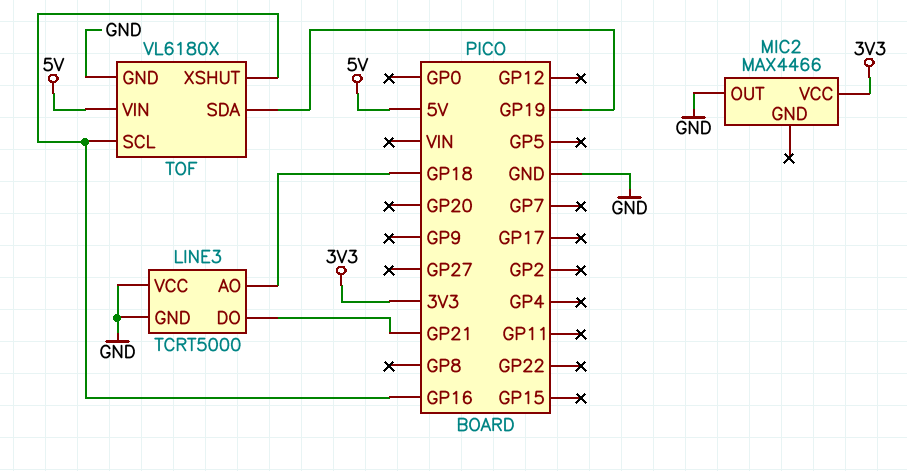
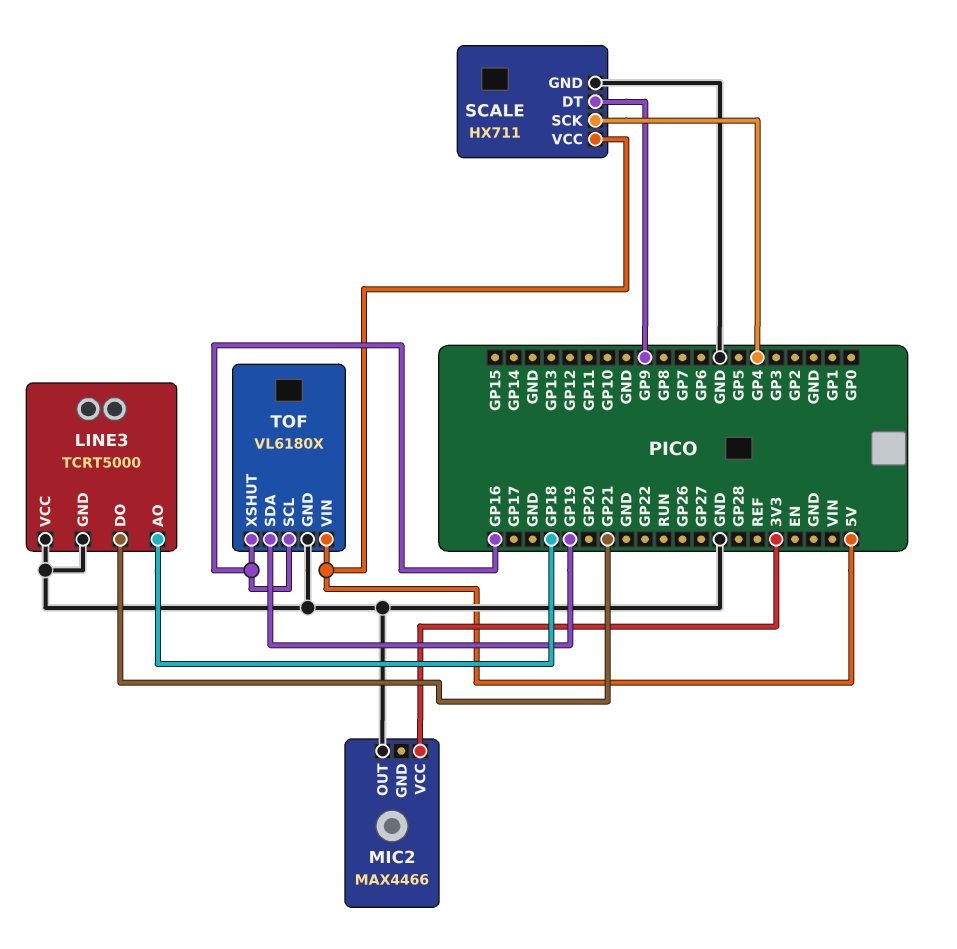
SCALE: none -> HX711
SCALE pin DT: none -> GP9
SCALE pin GND: none -> GND
SCALE pin SCK: none -> GP4
SCALE pin VCC: none -> 5V

